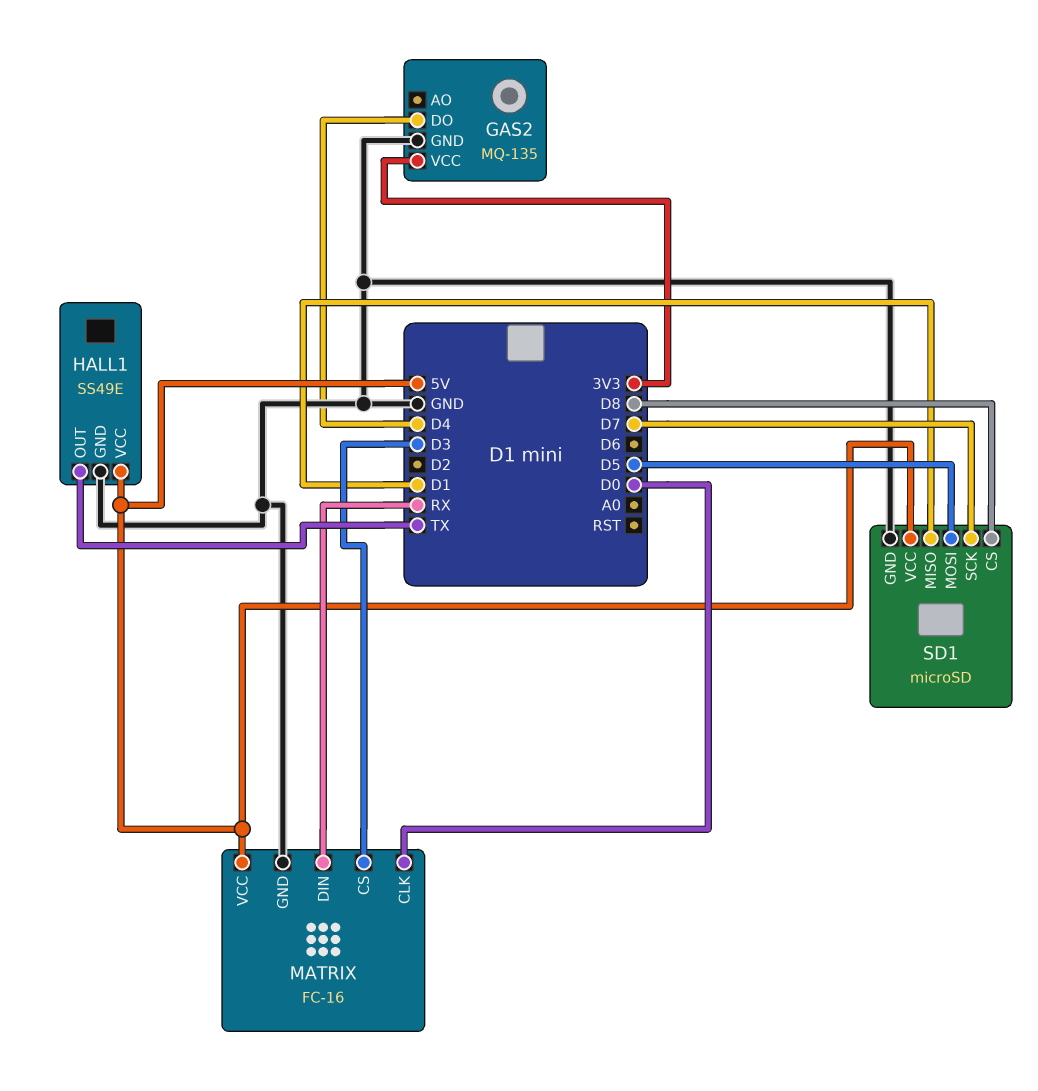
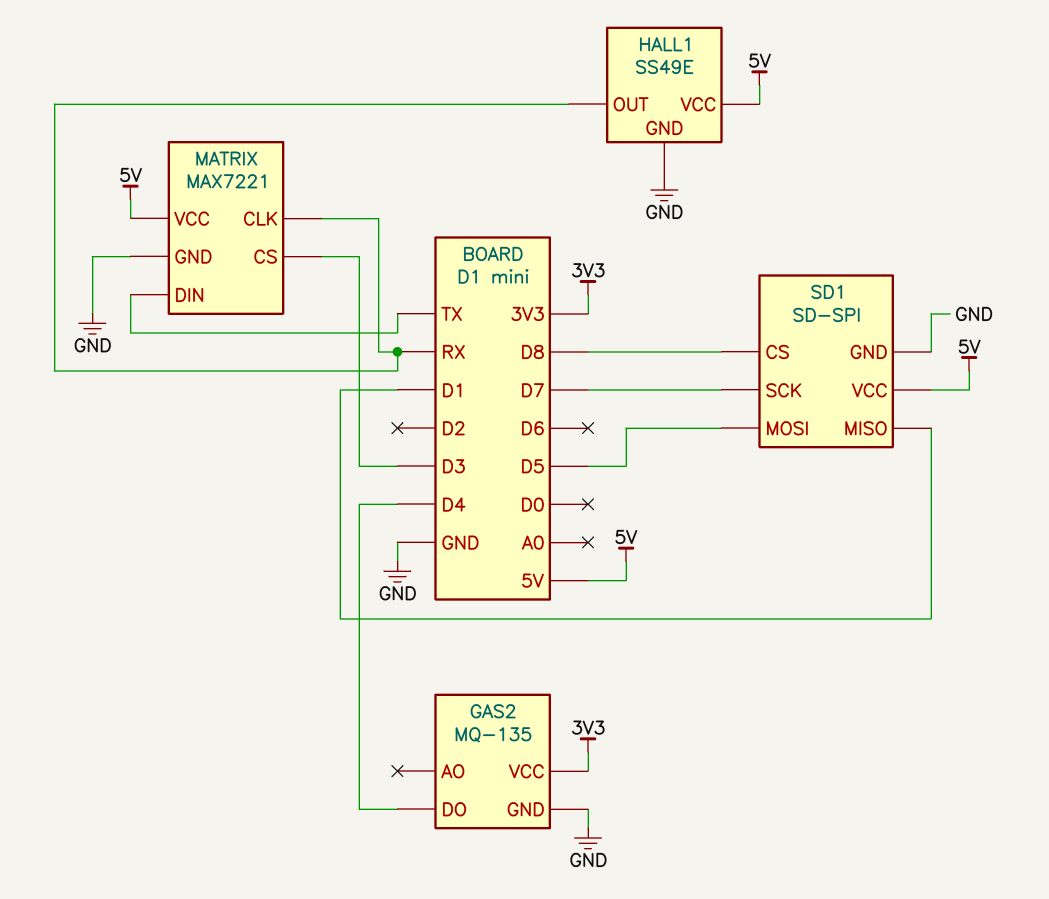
HALL1 pin OUT: TX -> RX
MATRIX: FC-16 -> MAX7221
MATRIX pin CLK: D0 -> RX
MATRIX pin DIN: RX -> TX
SD1: microSD -> SD-SPI

